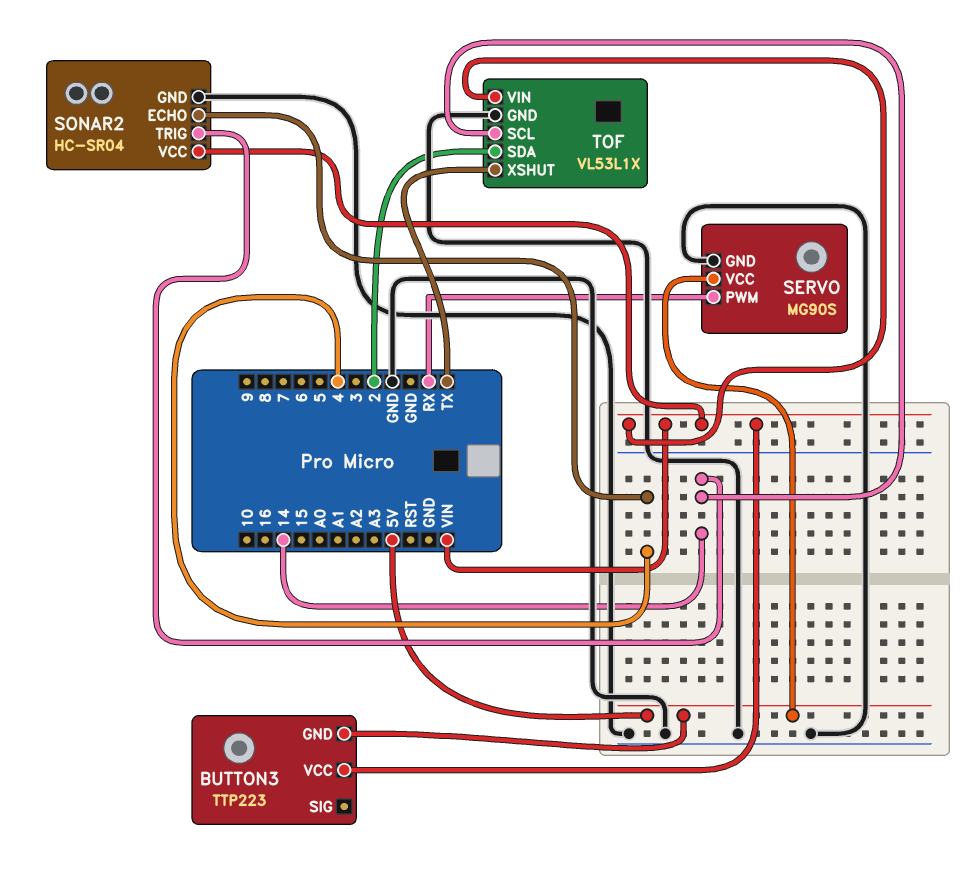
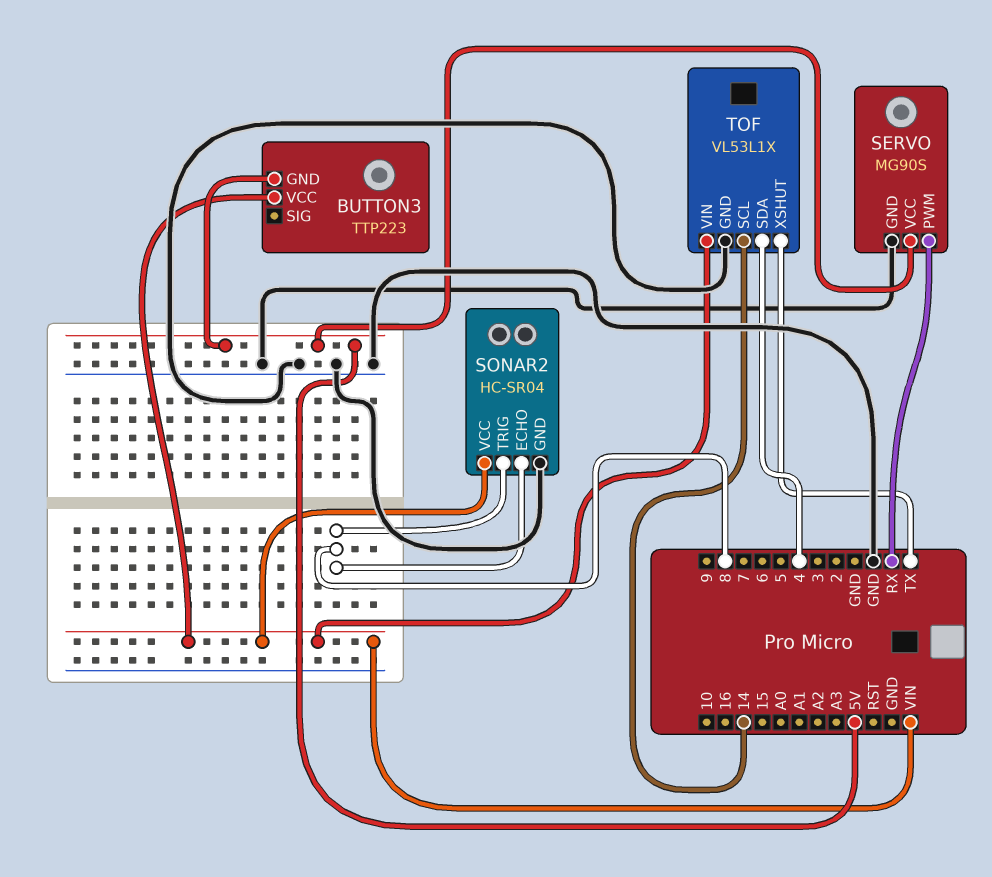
SONAR2 pin ECHO: 4 -> 8
SONAR2 pin TRIG: 14 -> 8
TOF pin SDA: 2 -> 4

